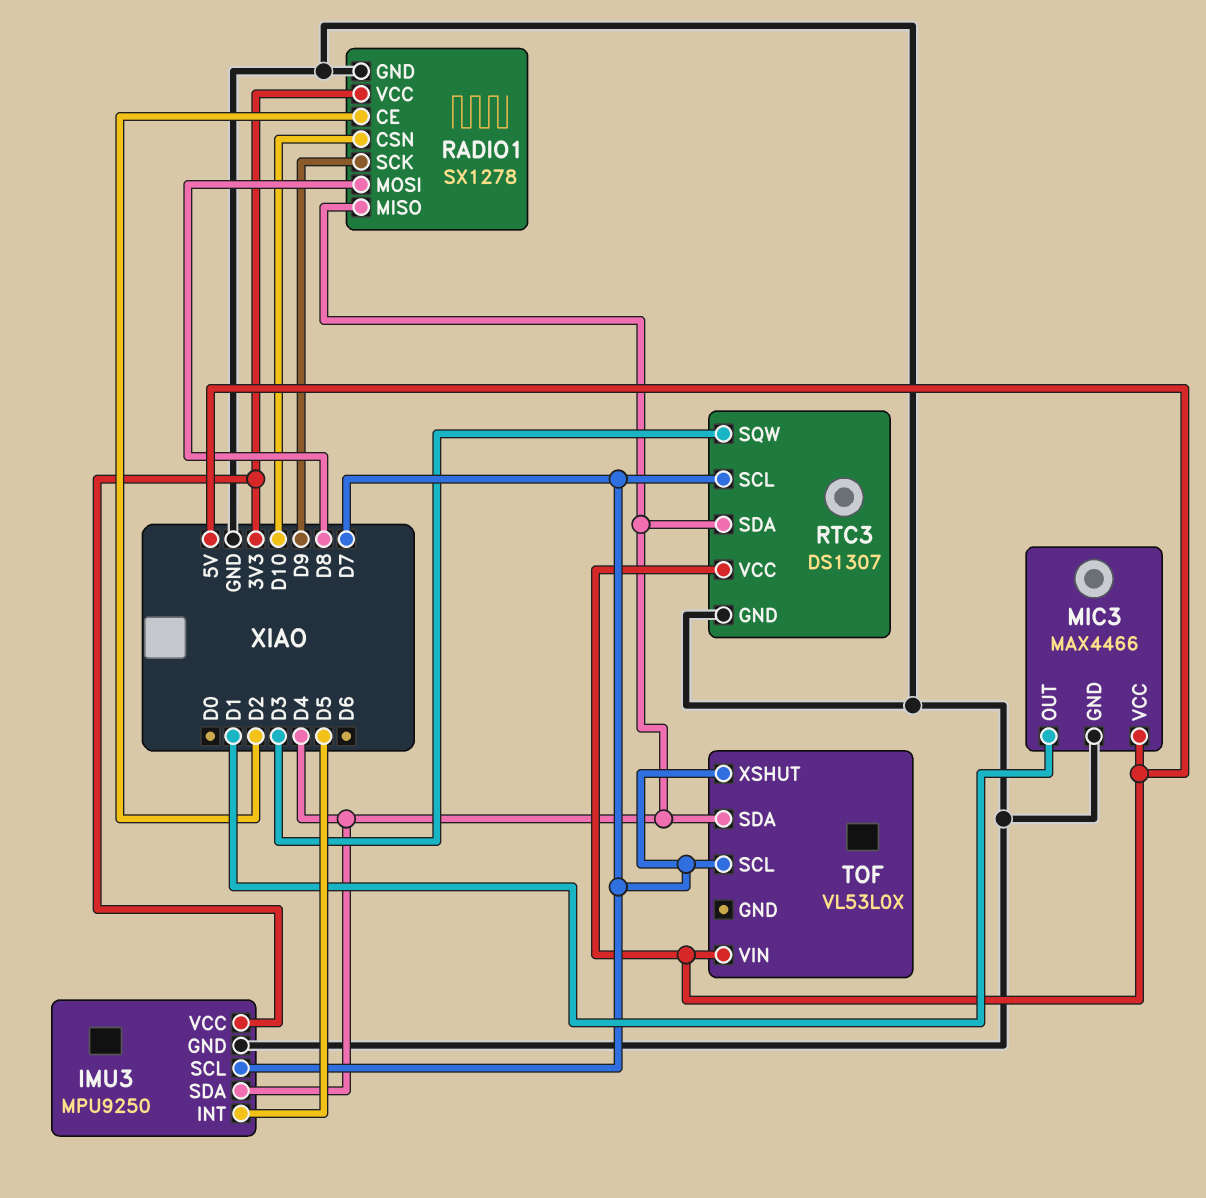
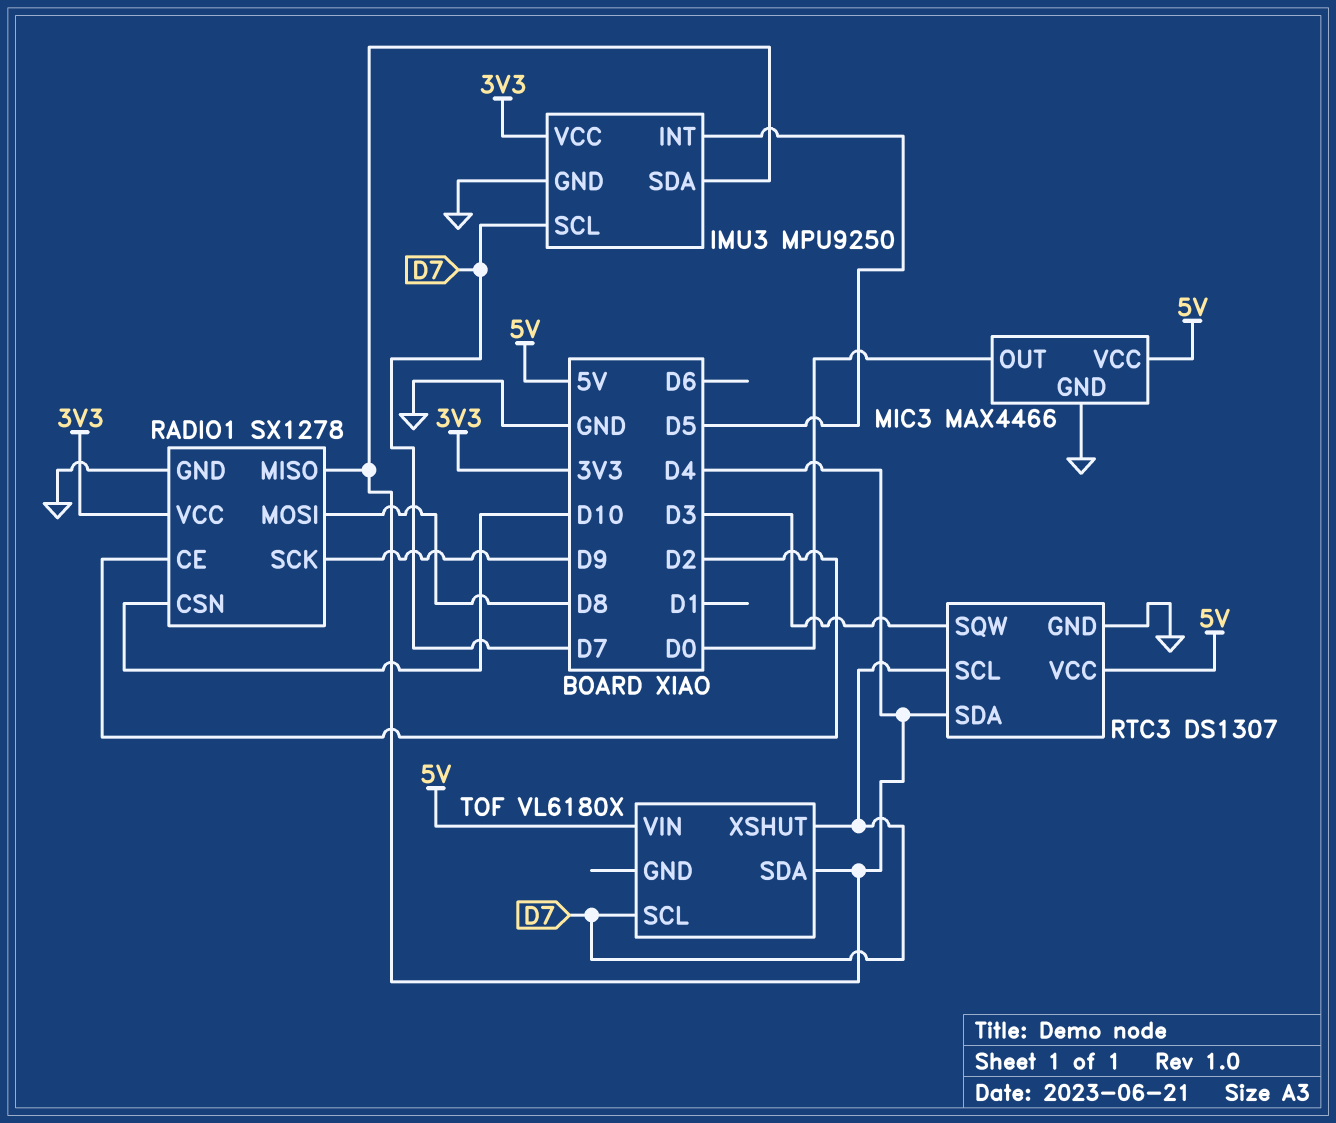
MIC3 pin OUT: D1 -> D0
TOF: VL53L0X -> VL6180X

